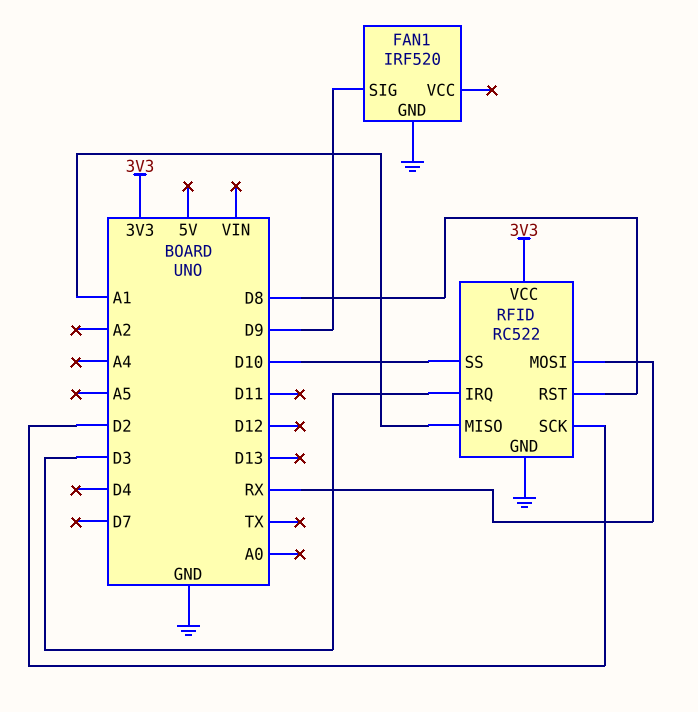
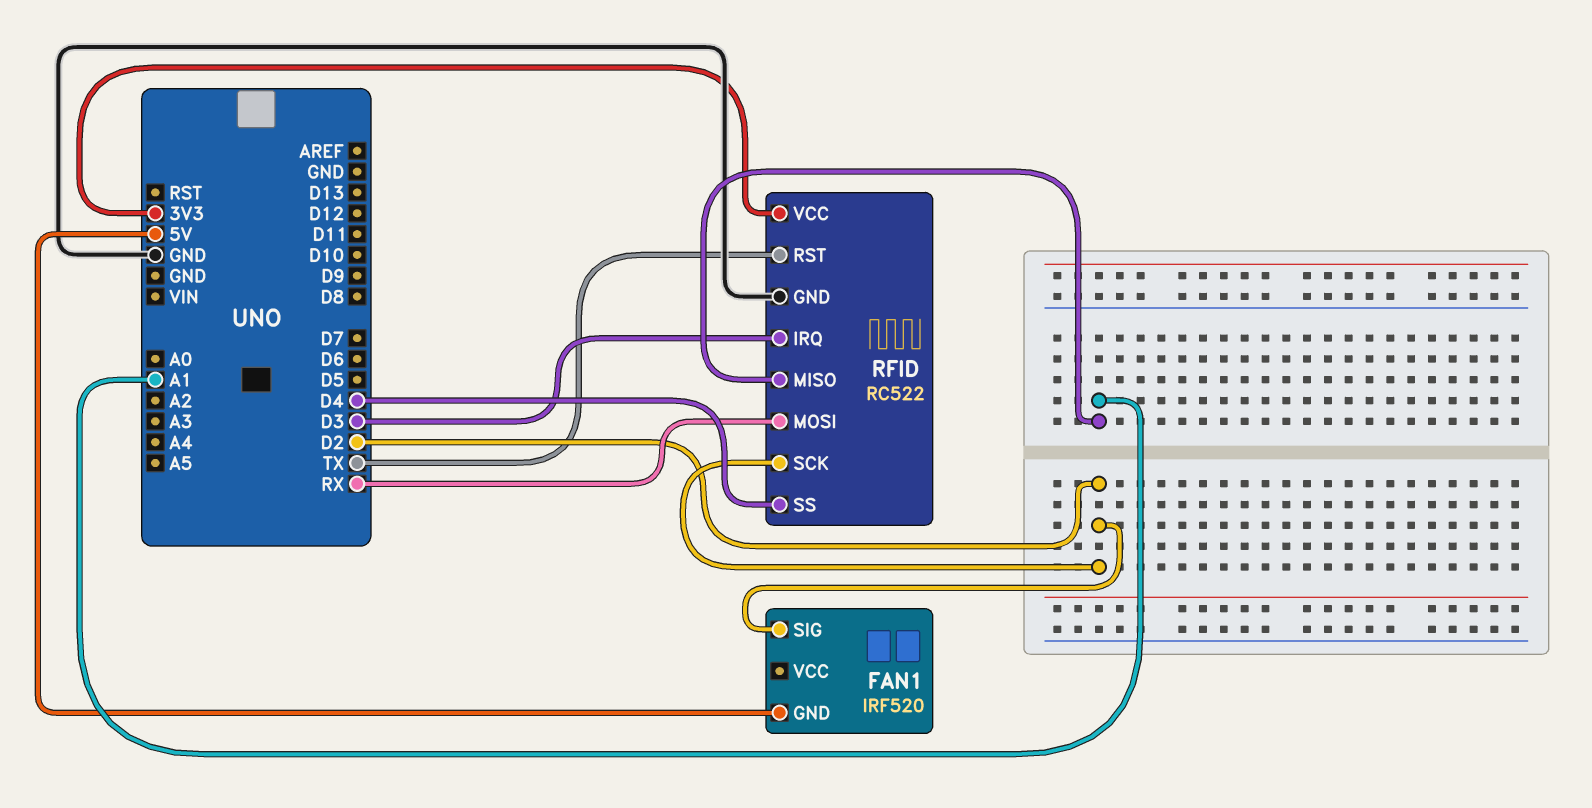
FAN1 pin GND: GND -> 5V
FAN1 pin SIG: D9 -> D2
RFID pin RST: D8 -> TX
RFID pin SS: D10 -> D4

